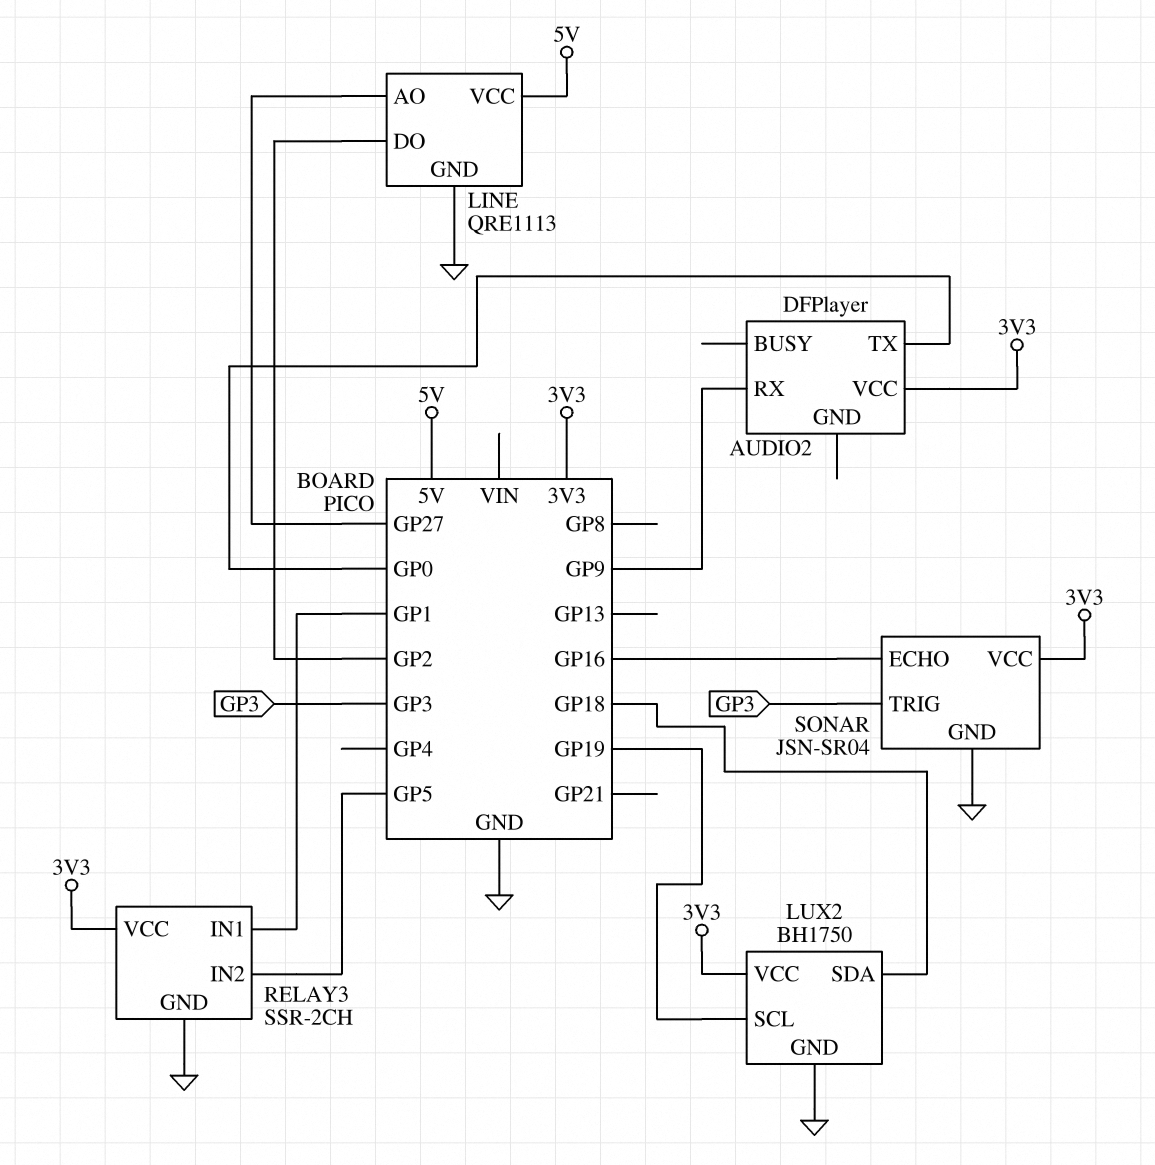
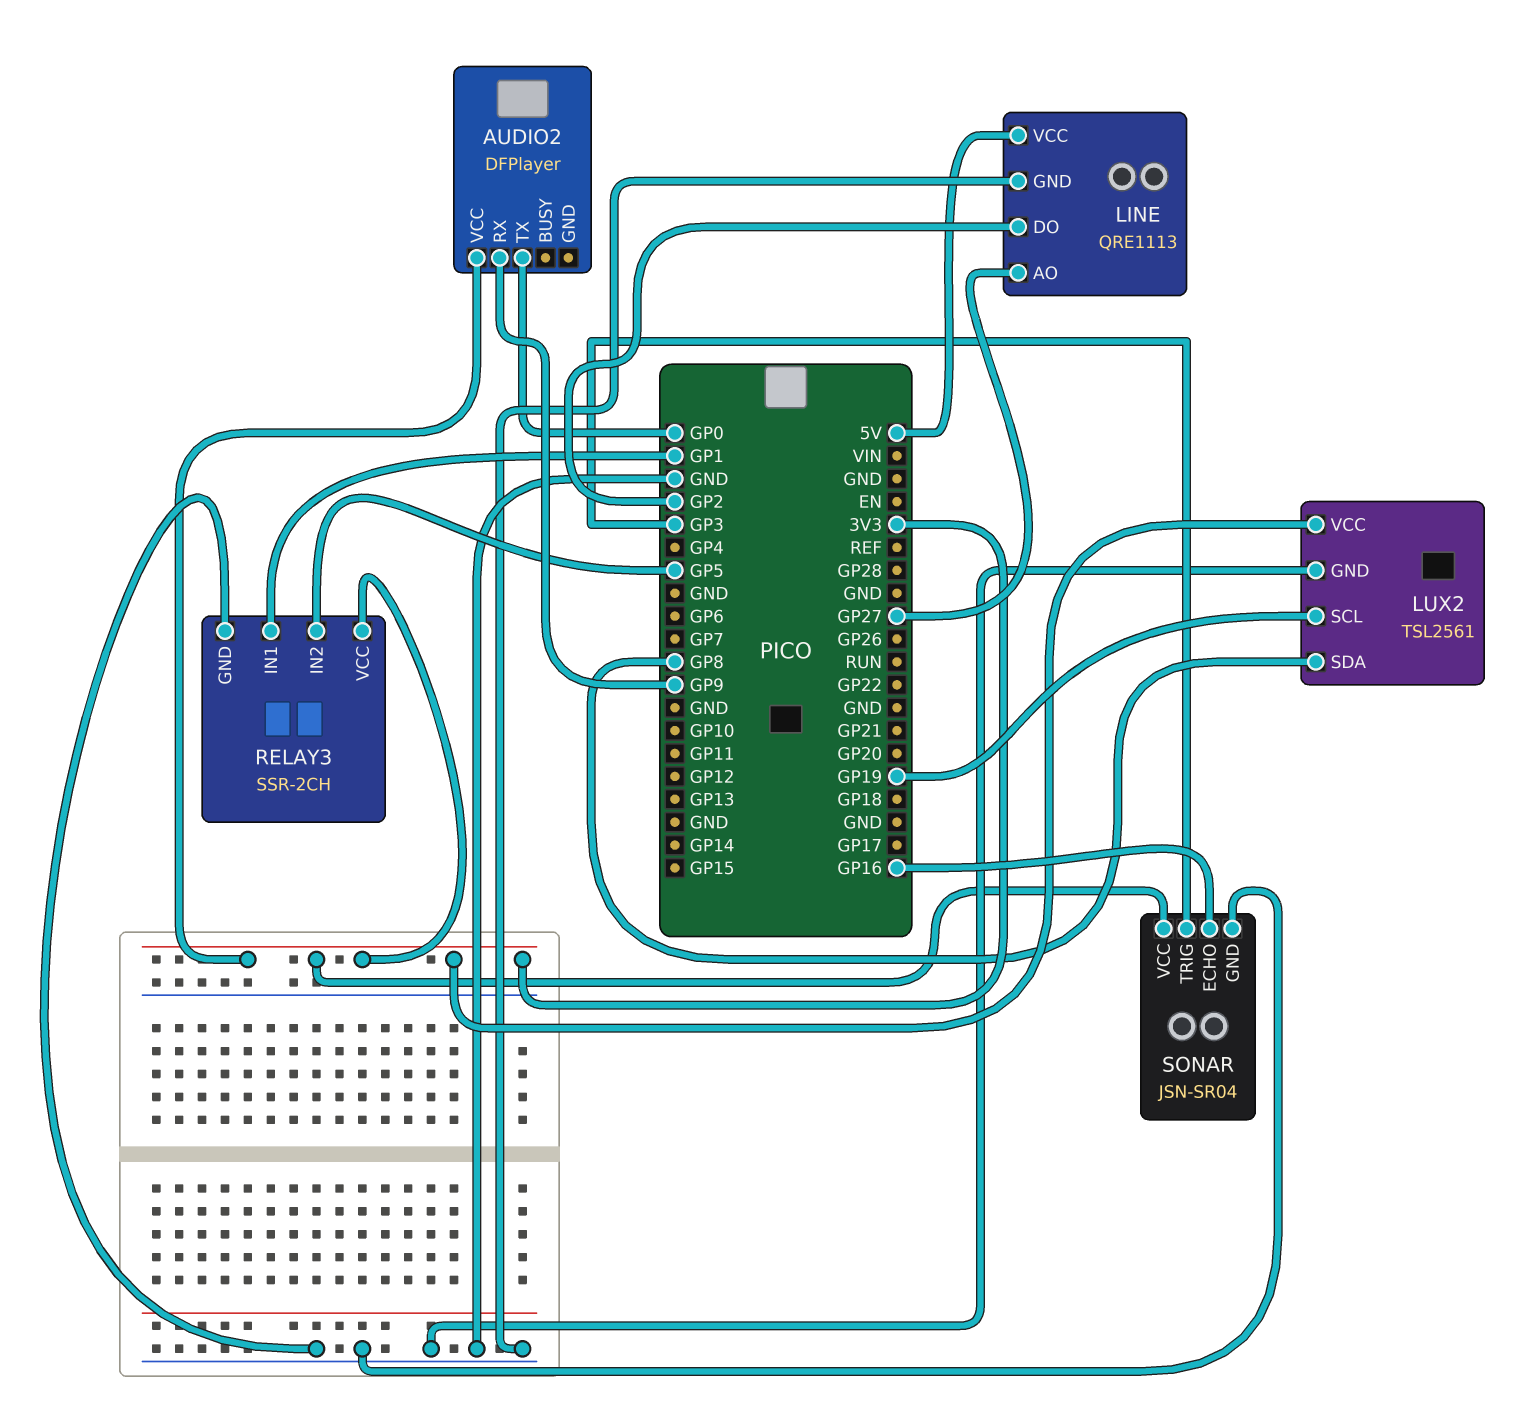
LUX2: BH1750 -> TSL2561
LUX2 pin SDA: GP18 -> GP8

